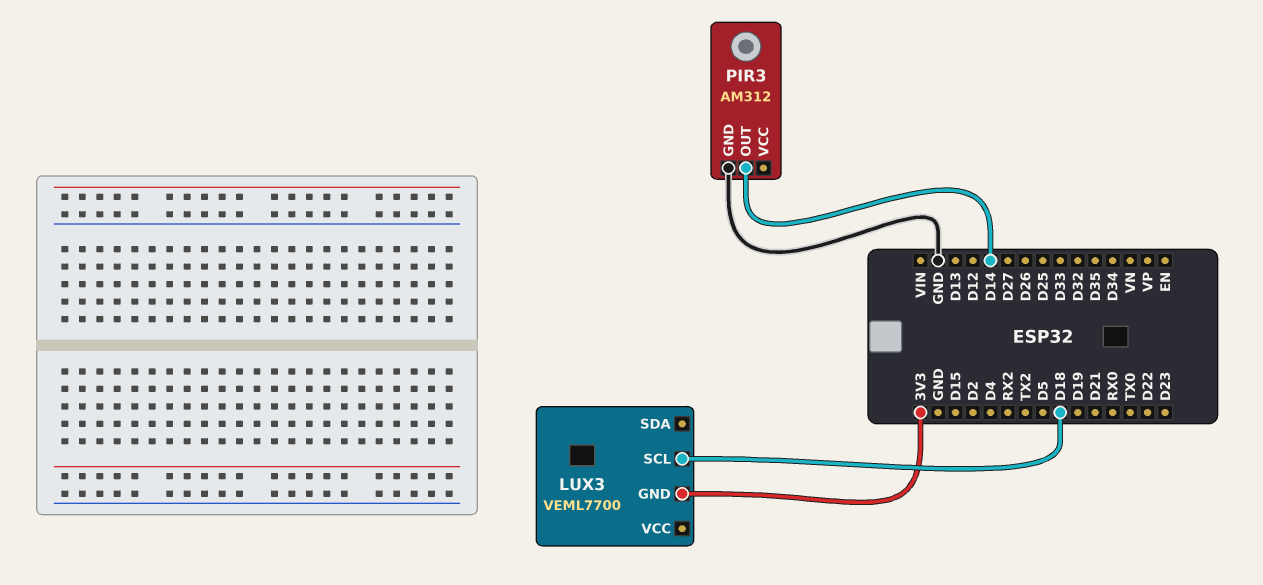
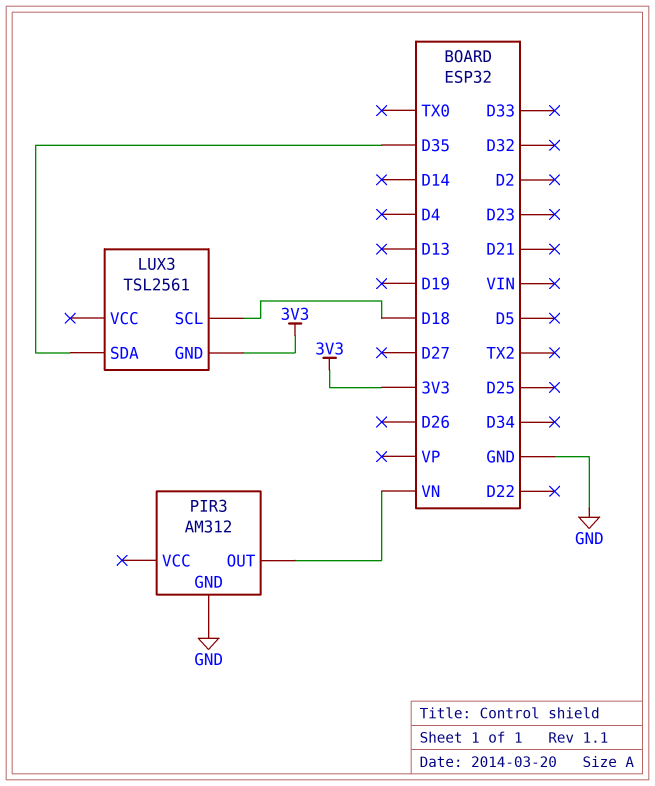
LUX3: VEML7700 -> TSL2561
LUX3 pin SDA: none -> D35
PIR3 pin OUT: D14 -> VN

